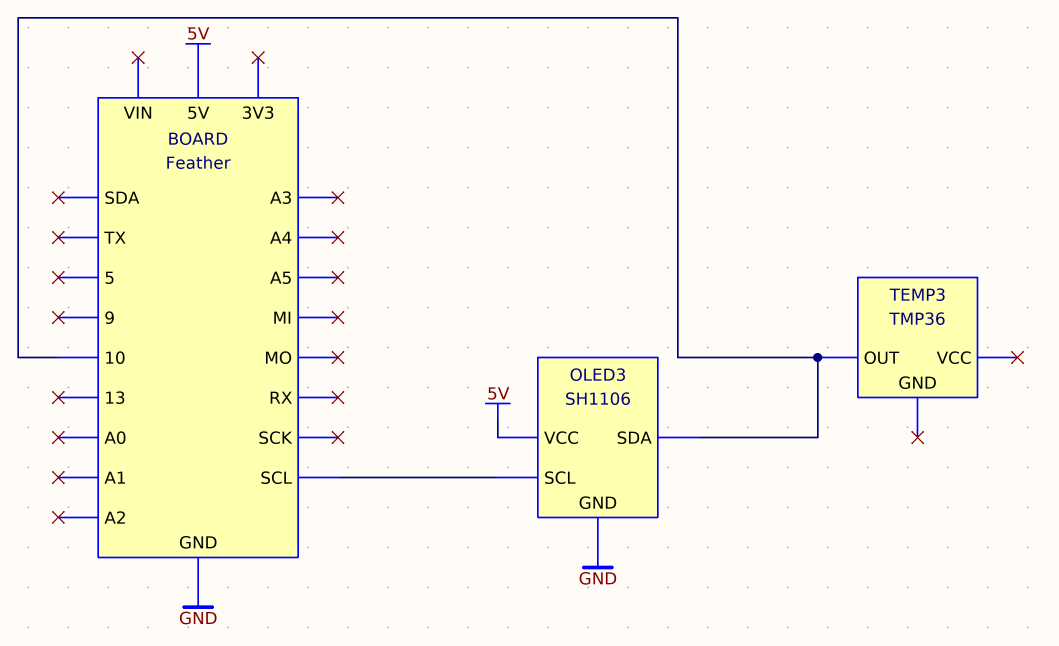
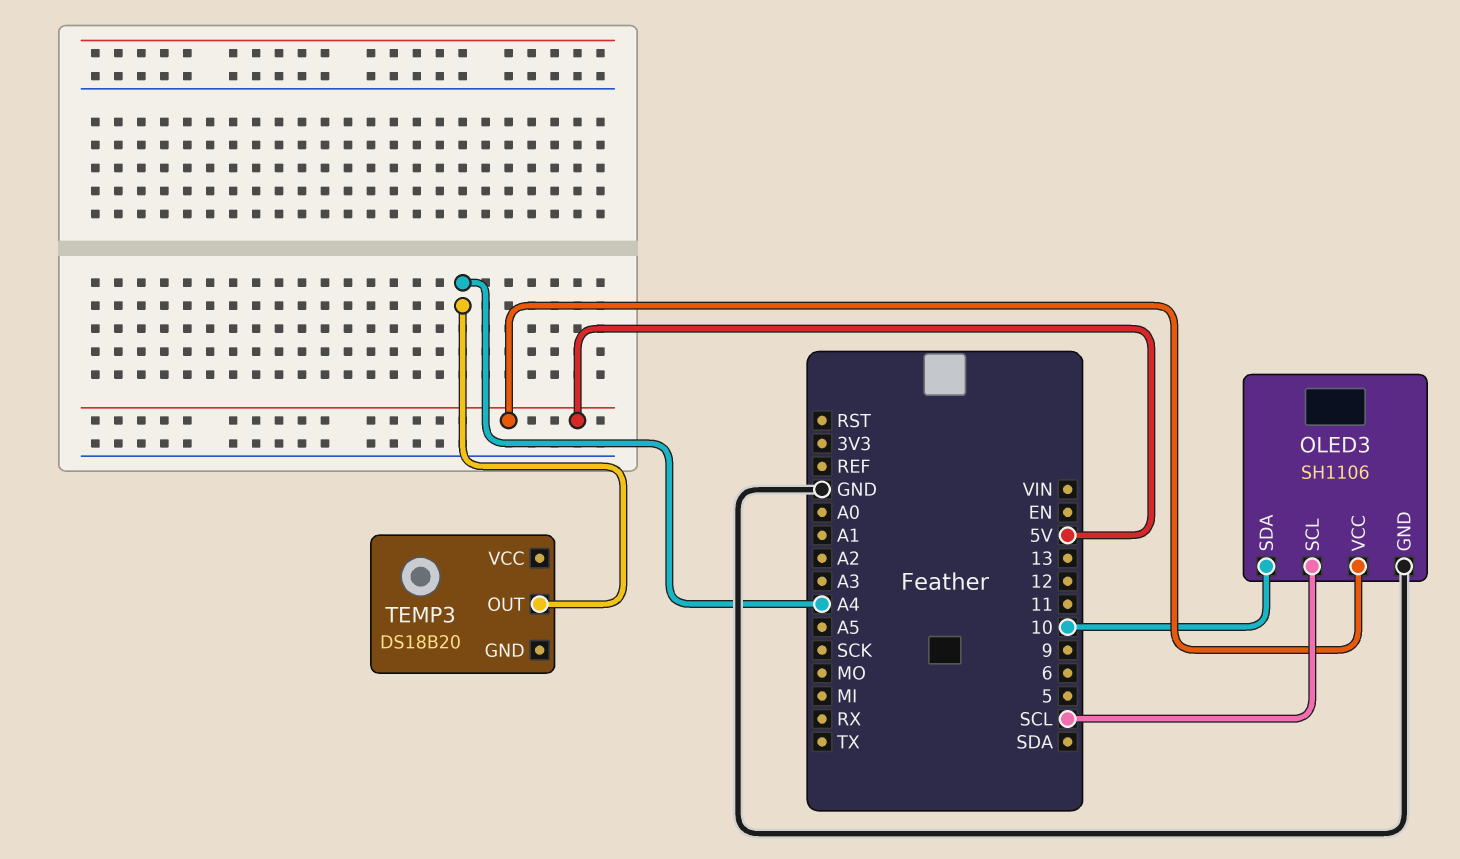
TEMP3: TMP36 -> DS18B20
TEMP3 pin OUT: 10 -> A4

